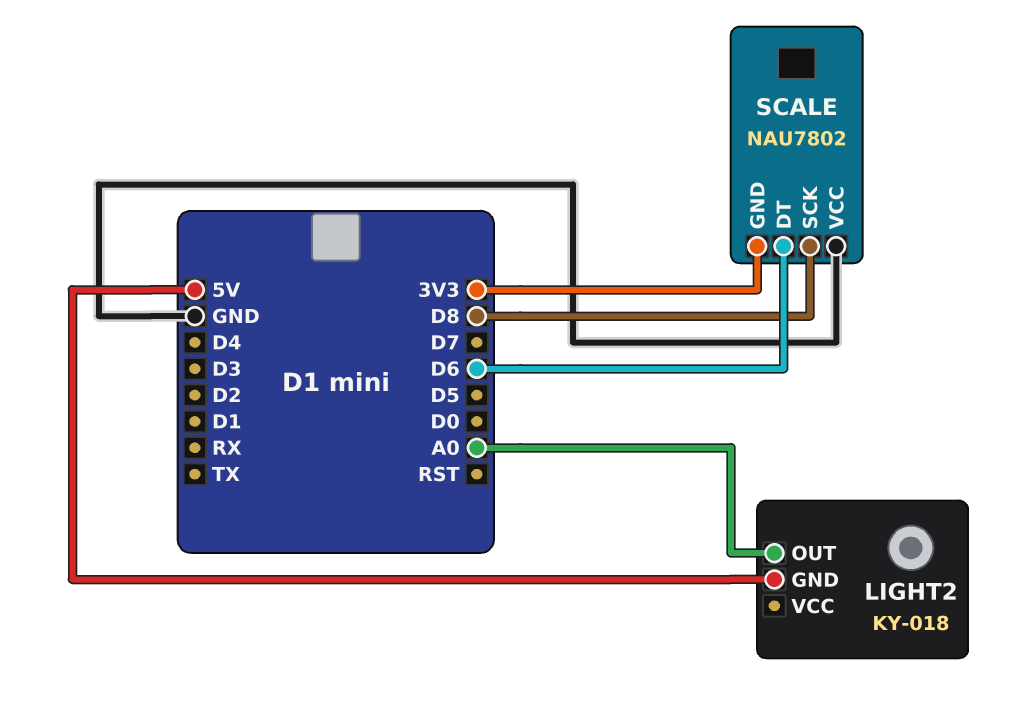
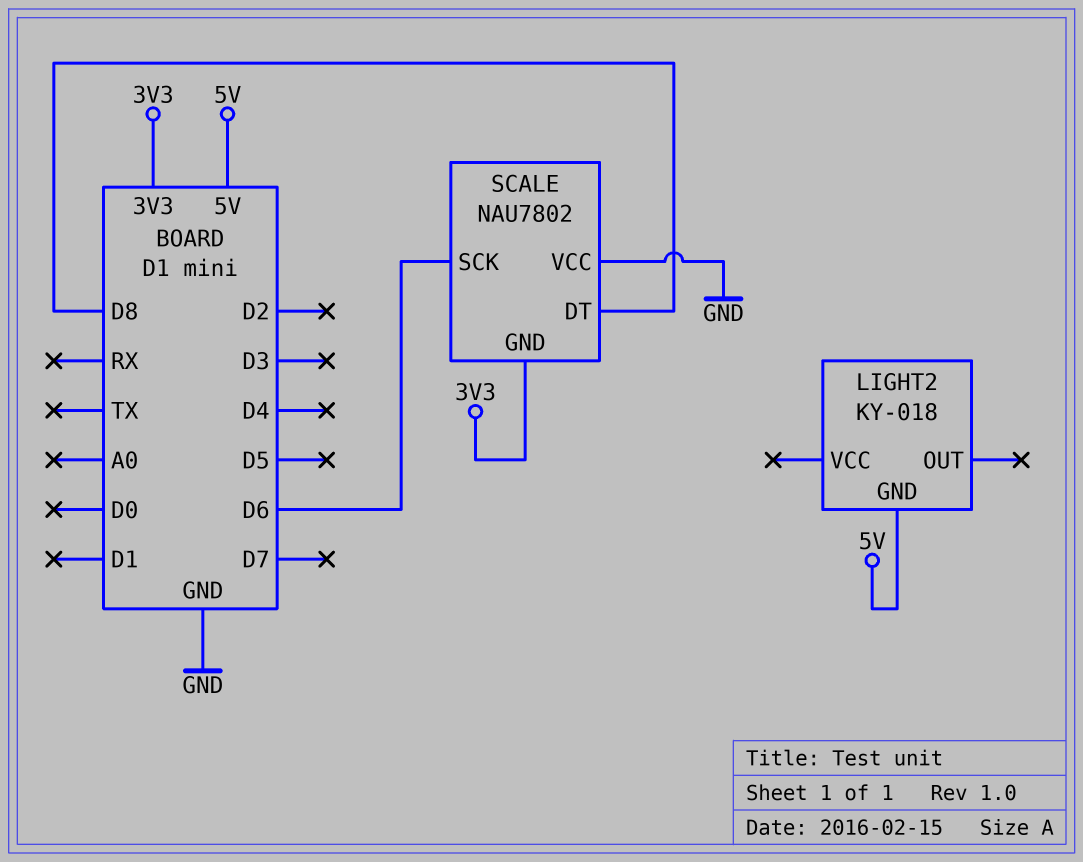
LIGHT2 pin OUT: A0 -> none
SCALE pin DT: D6 -> D8
SCALE pin SCK: D8 -> D6

